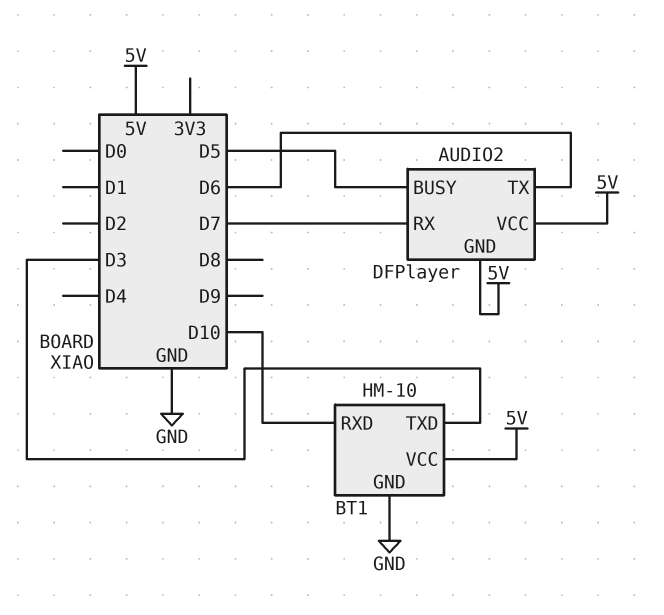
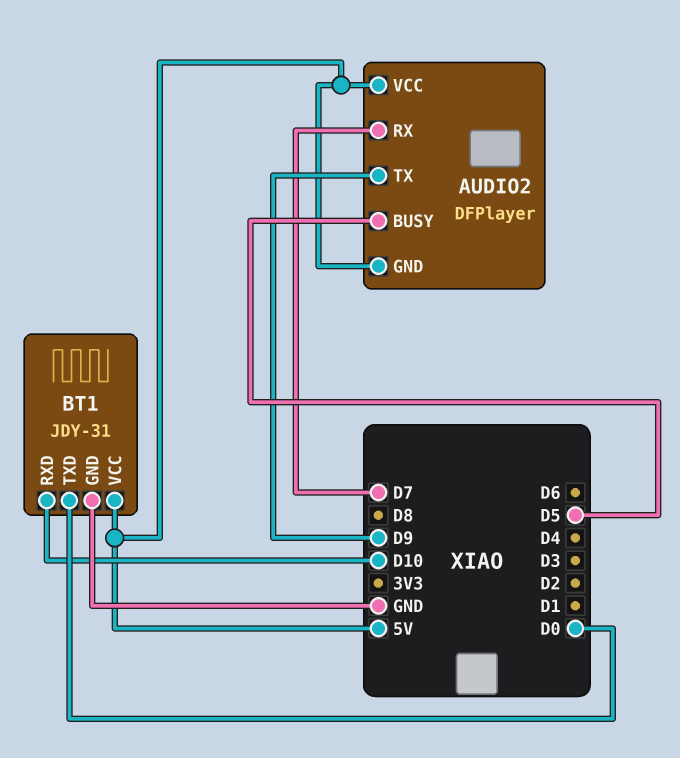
AUDIO2 pin TX: D6 -> D9
BT1: HM-10 -> JDY-31
BT1 pin TXD: D3 -> D0

